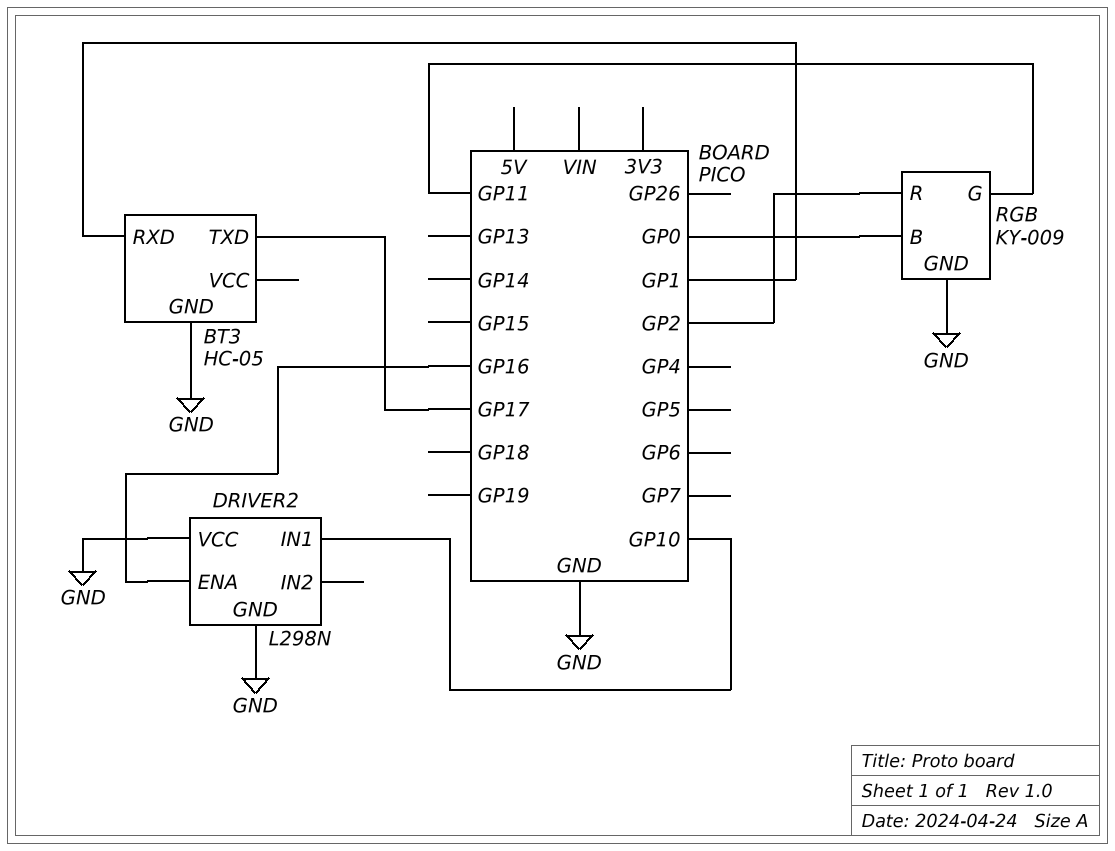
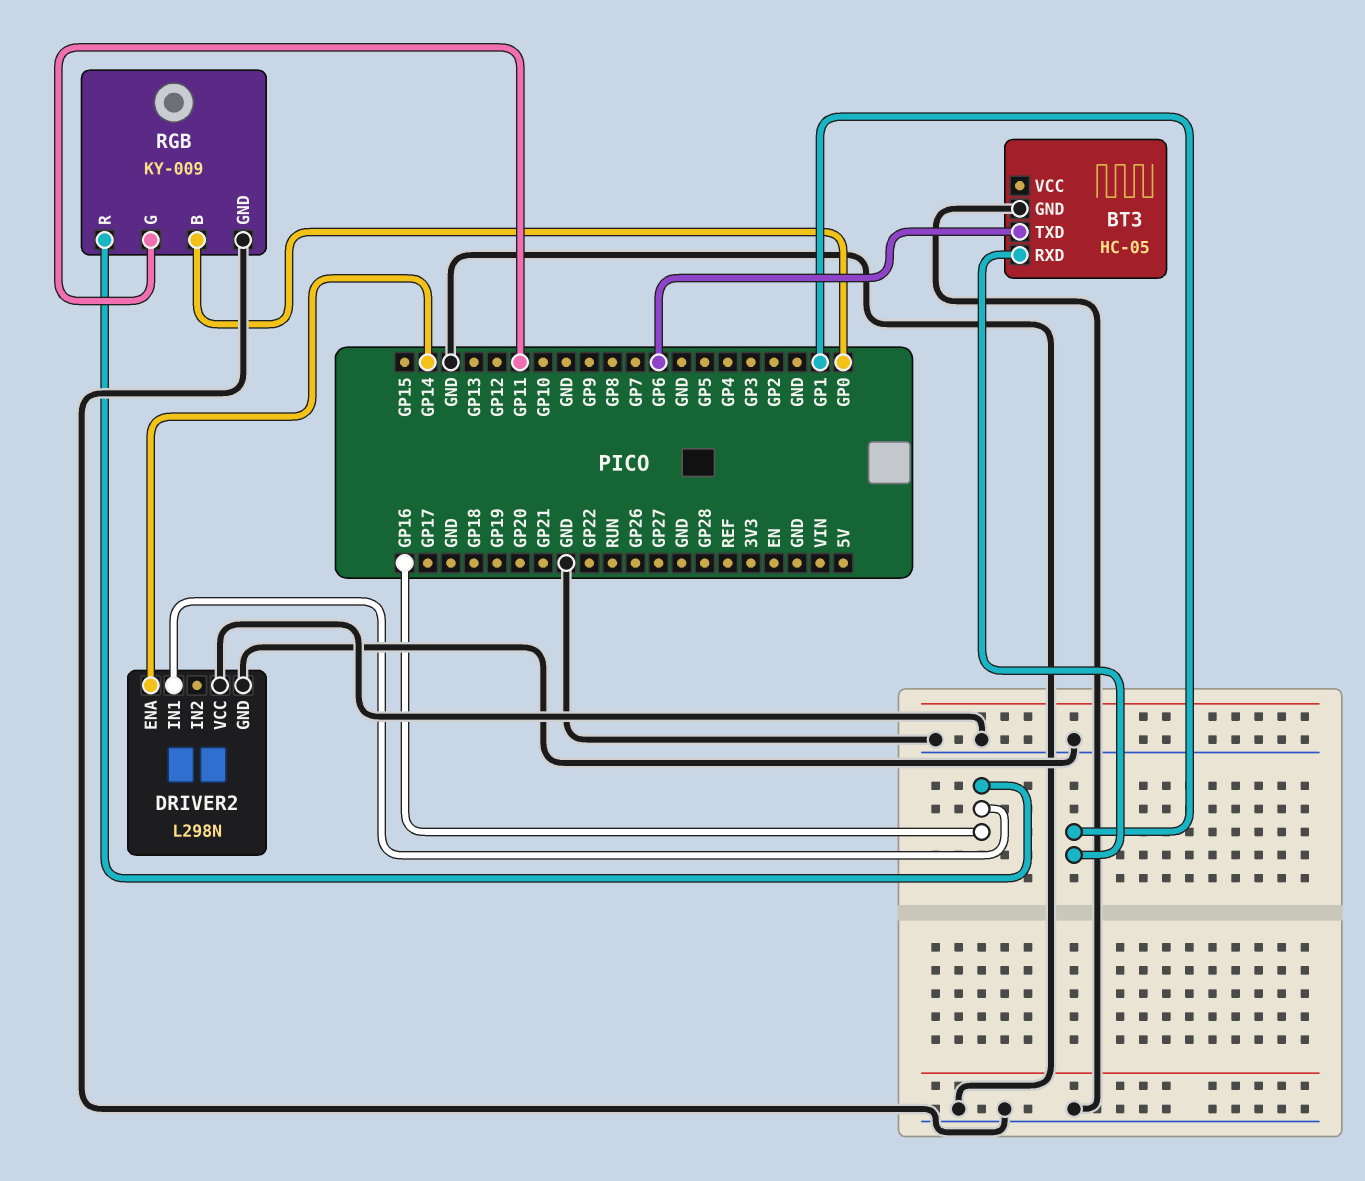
BT3 pin TXD: GP17 -> GP6
DRIVER2 pin ENA: GP16 -> GP14
DRIVER2 pin IN1: GP10 -> GP16
RGB pin R: GP2 -> GP16

